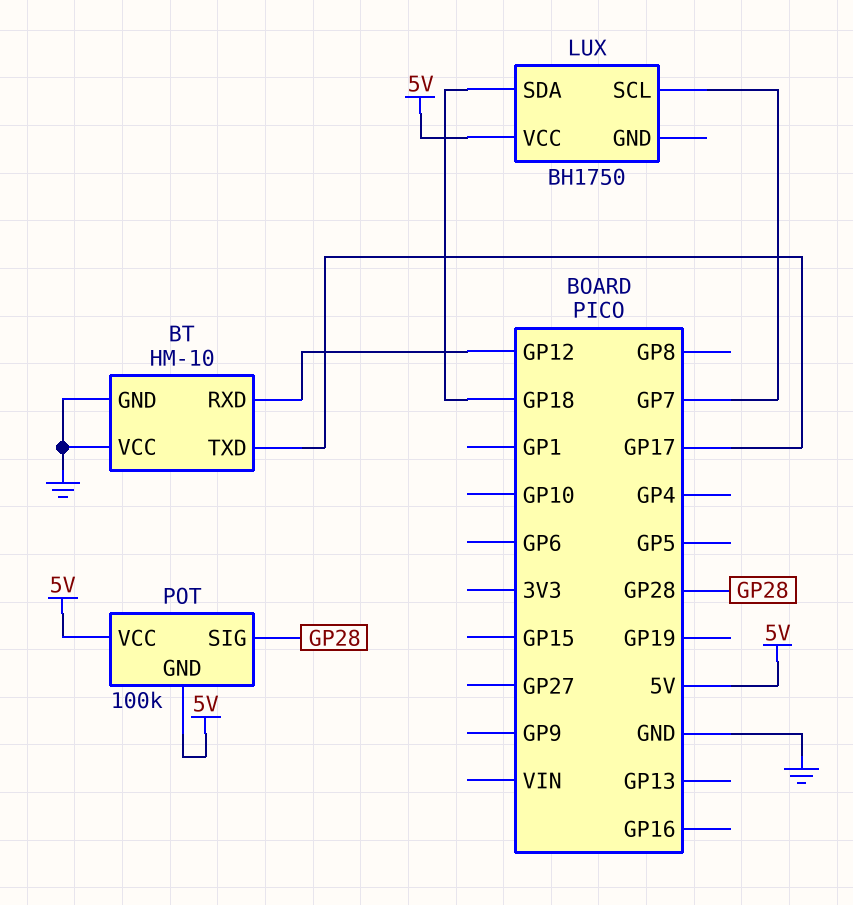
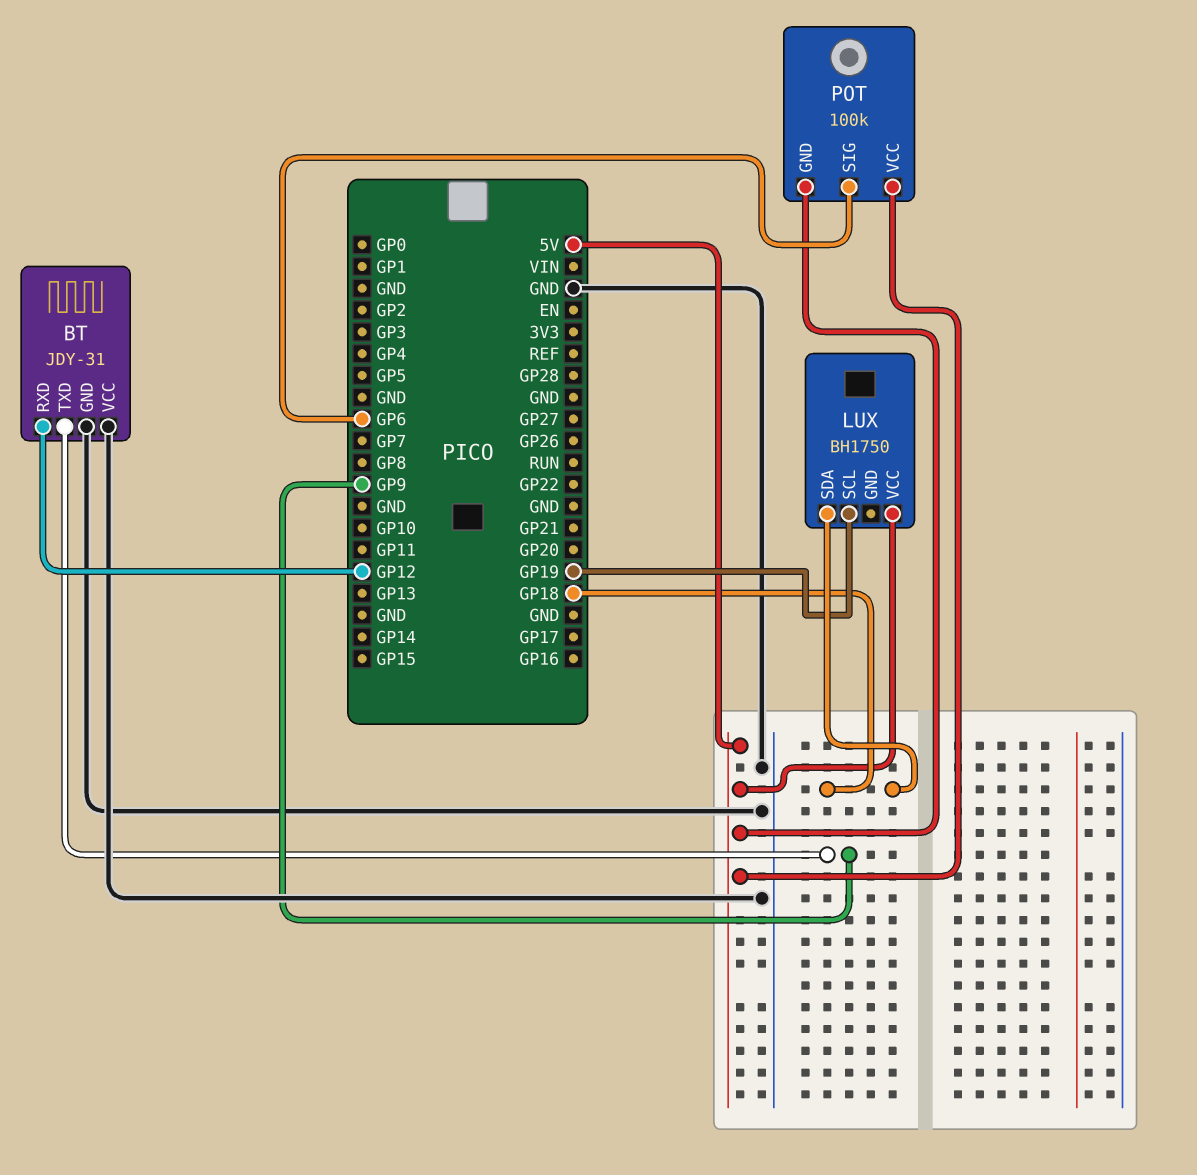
BT: HM-10 -> JDY-31
BT pin TXD: GP17 -> GP9
LUX pin SCL: GP7 -> GP19
POT pin SIG: GP28 -> GP6

